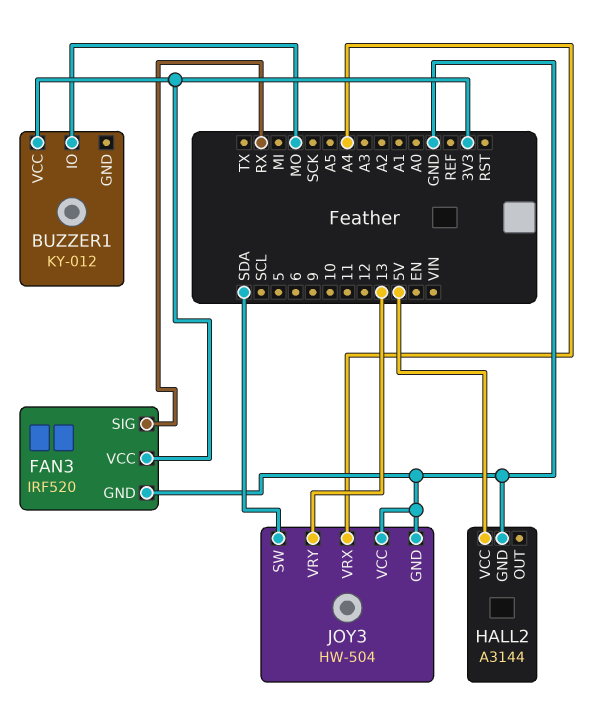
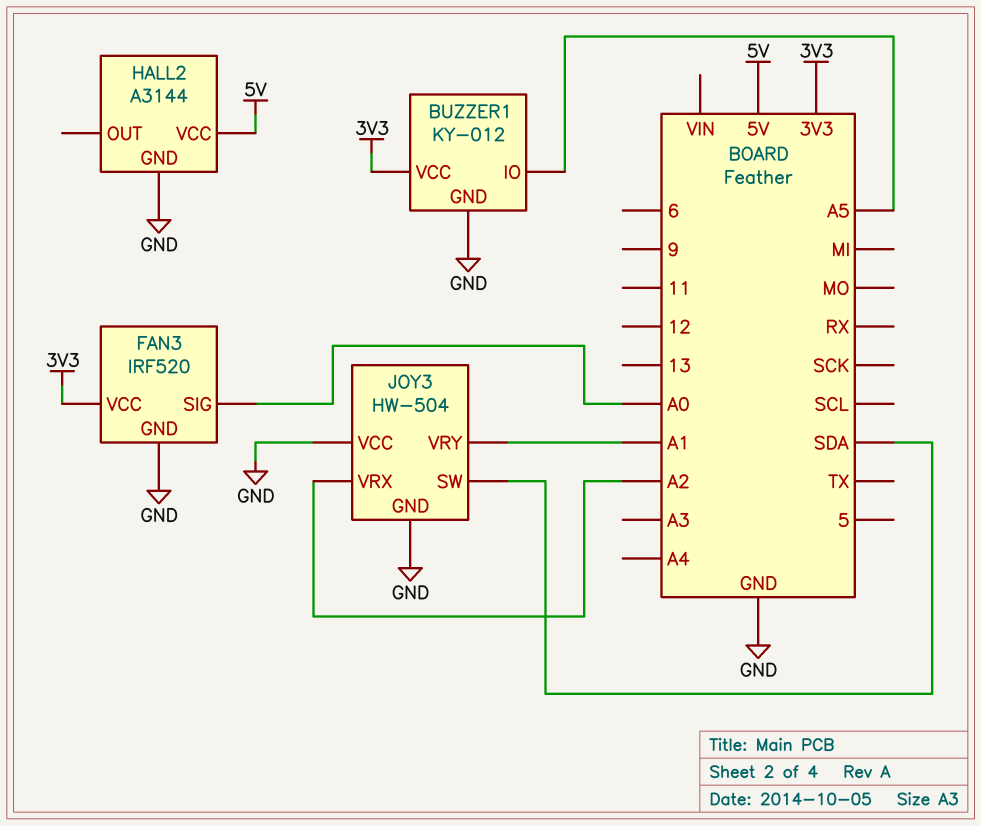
BUZZER1 pin GND: none -> GND
BUZZER1 pin IO: MO -> A5
FAN3 pin SIG: RX -> A0
JOY3 pin VRX: A4 -> A2
JOY3 pin VRY: 13 -> A1

